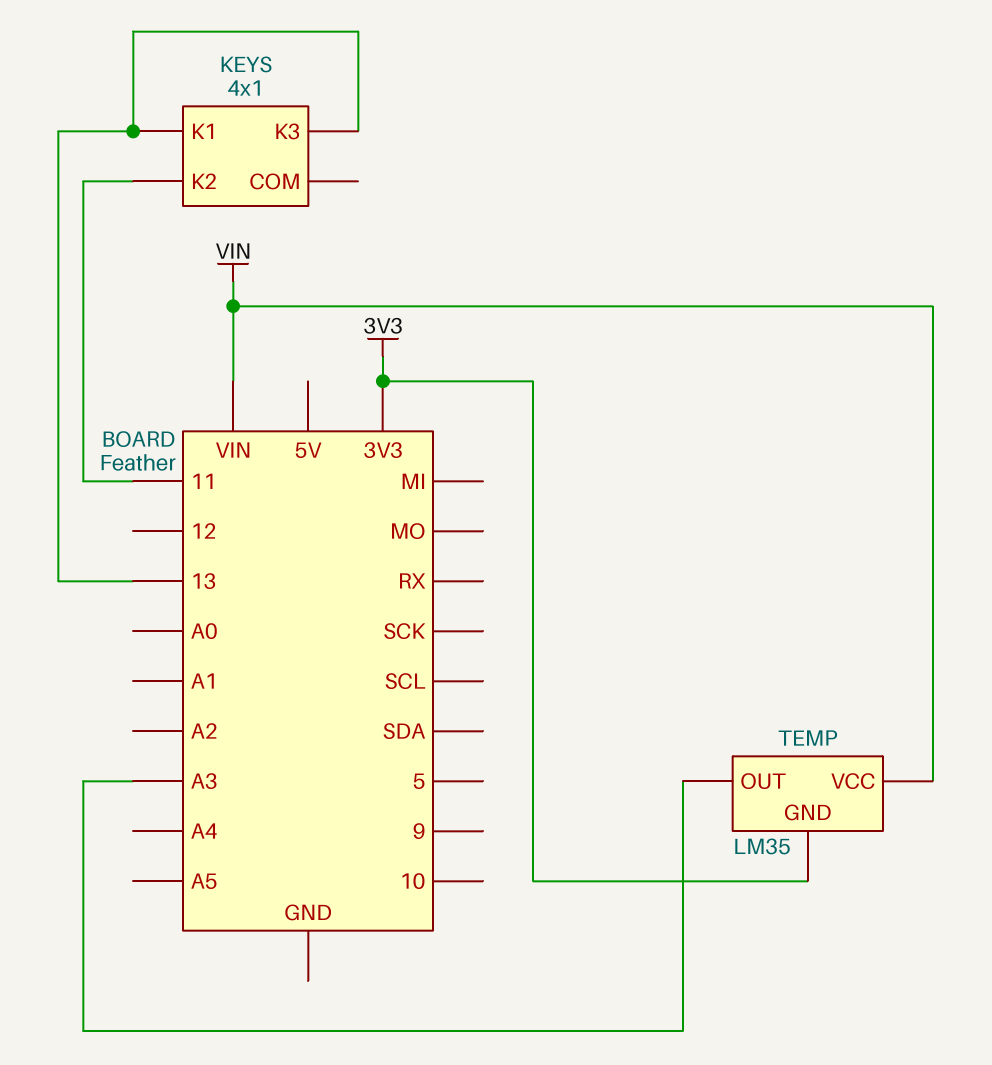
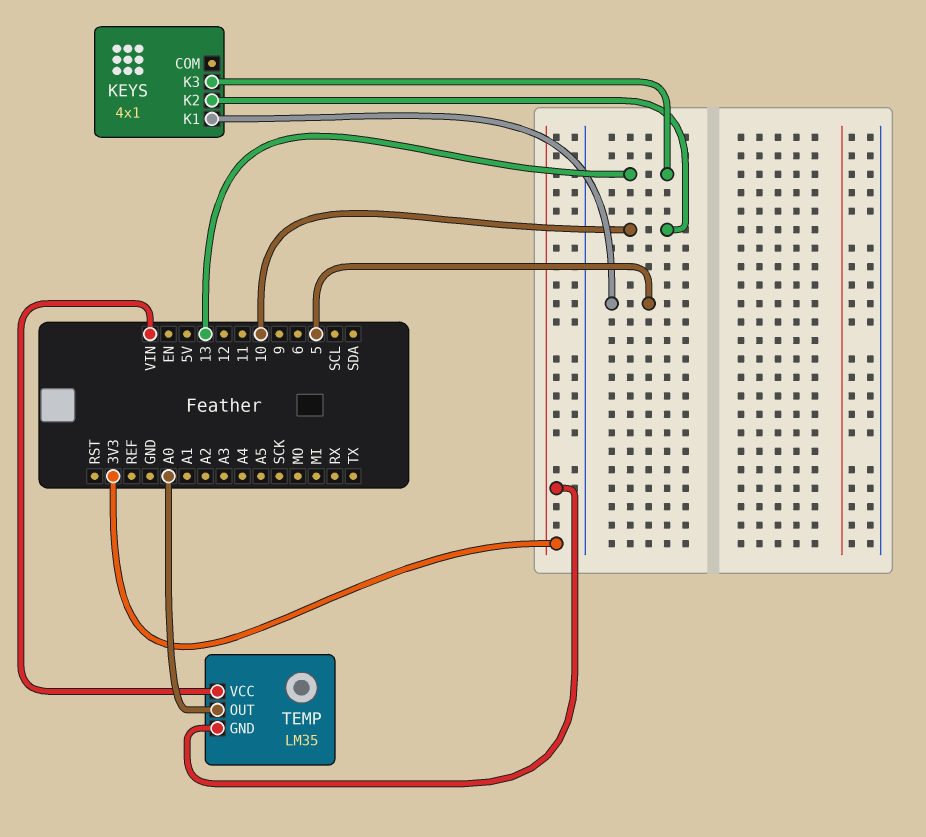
KEYS pin K1: 13 -> 5
KEYS pin K2: 11 -> 10
TEMP pin OUT: A3 -> A0

